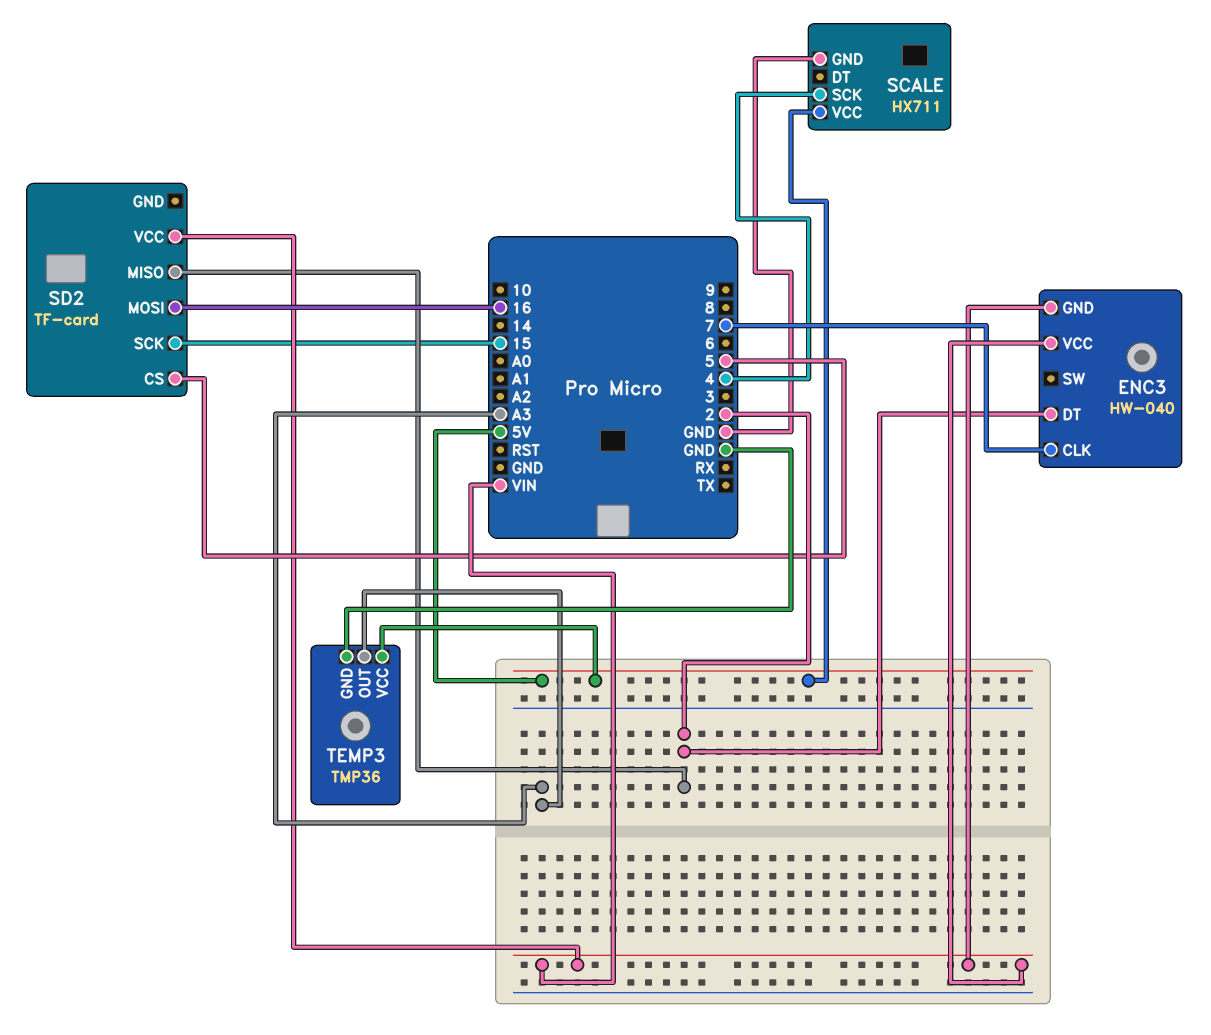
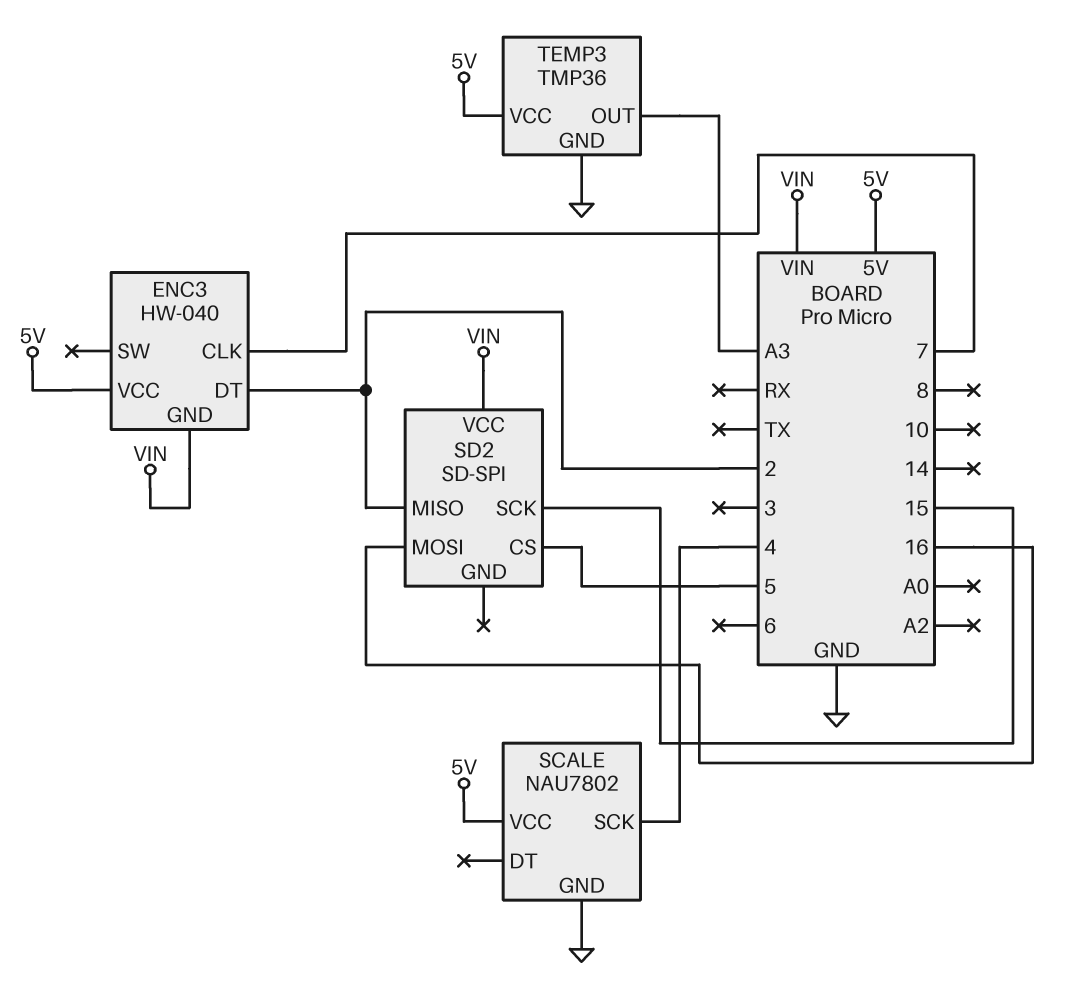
ENC3 pin VCC: VIN -> 5V
SCALE: HX711 -> NAU7802
SD2: TF-card -> SD-SPI

